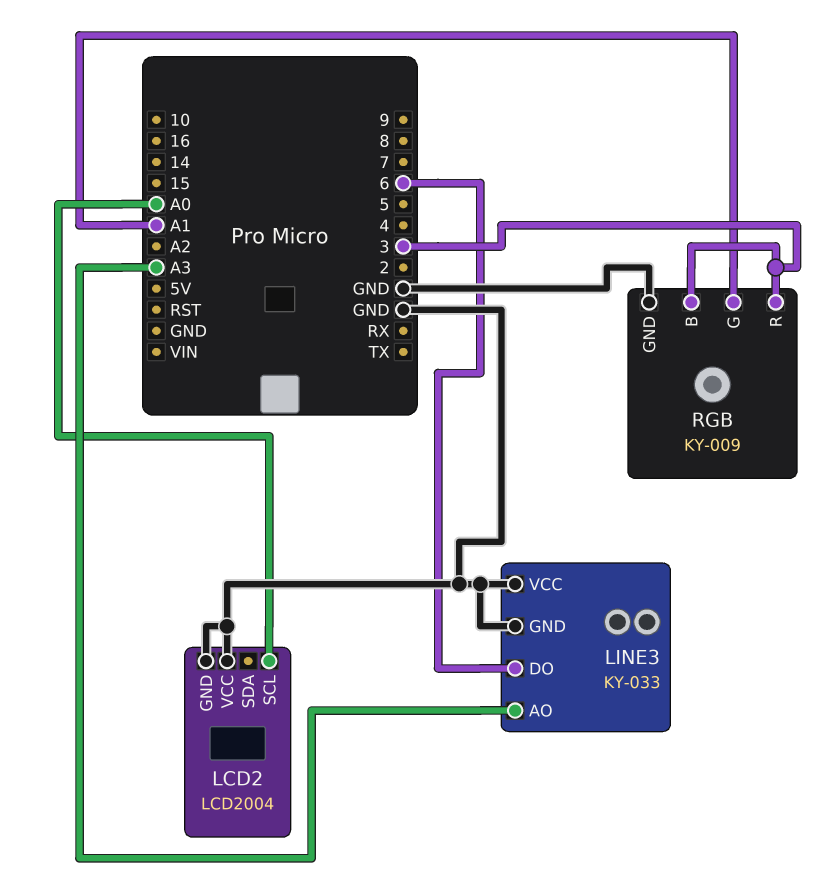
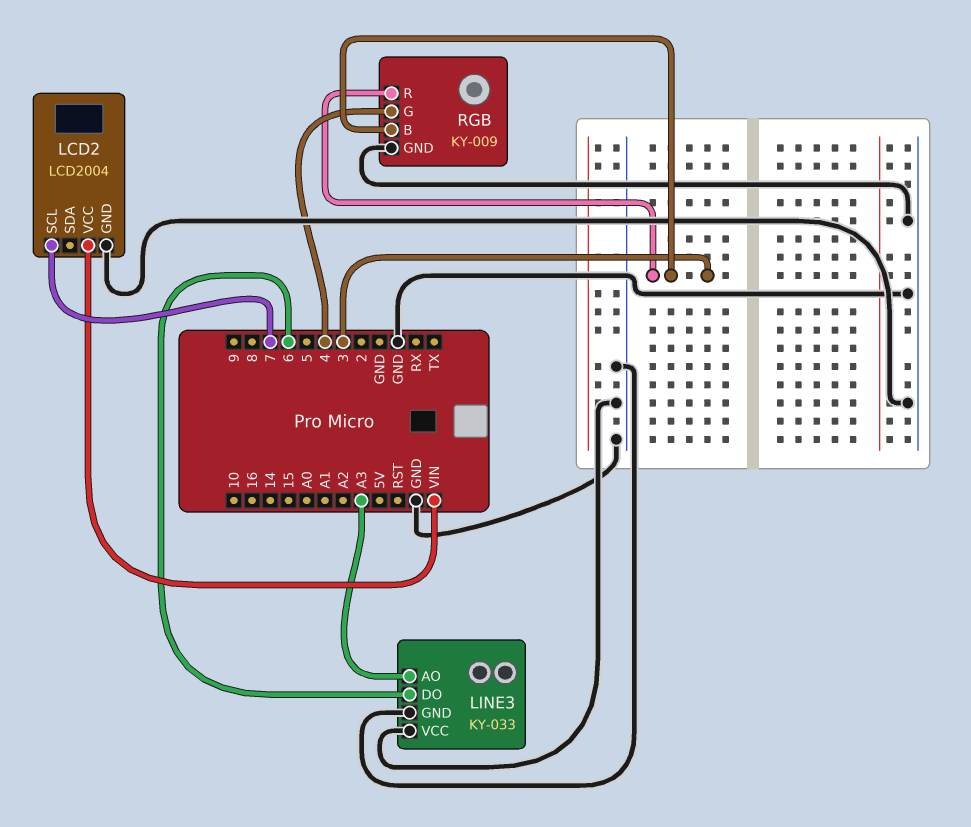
LCD2 pin SCL: A0 -> 7
LCD2 pin VCC: GND -> VIN
RGB pin G: A1 -> 4

